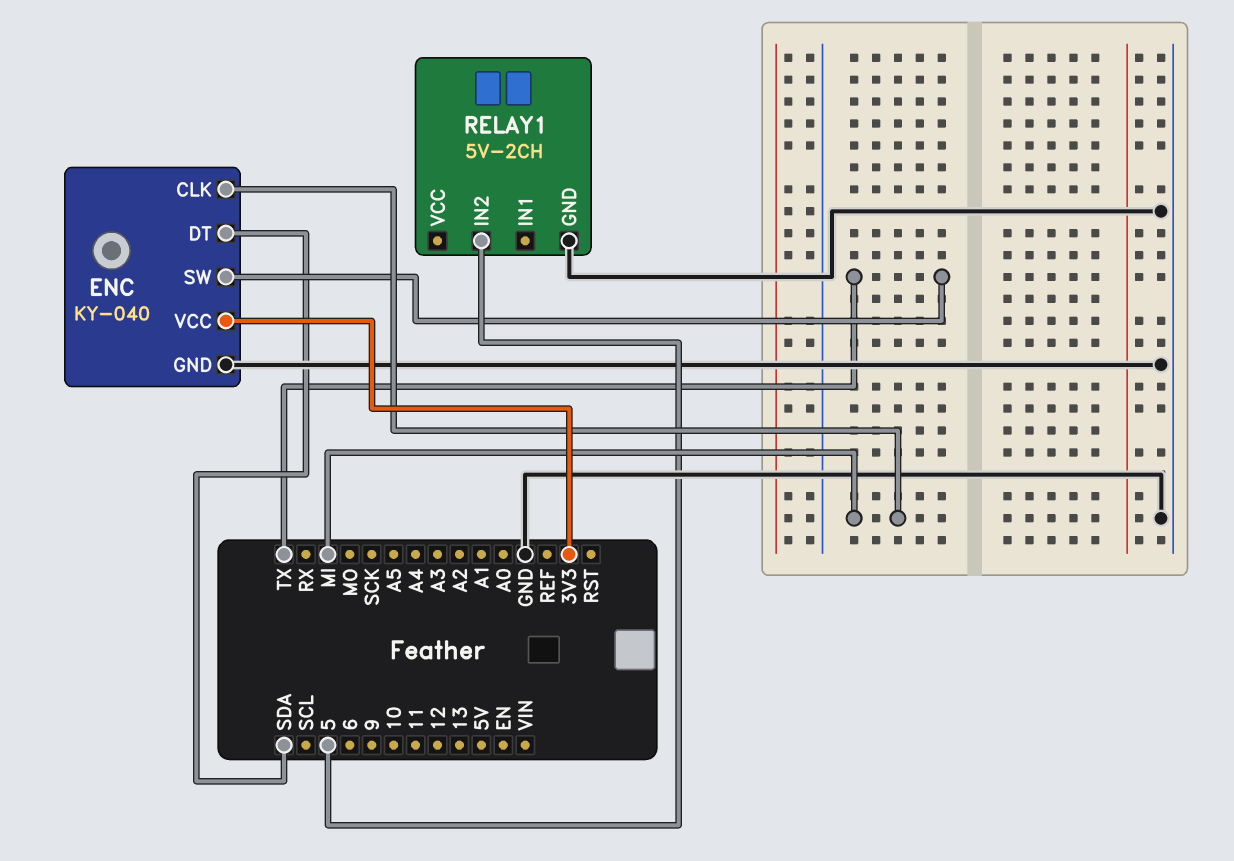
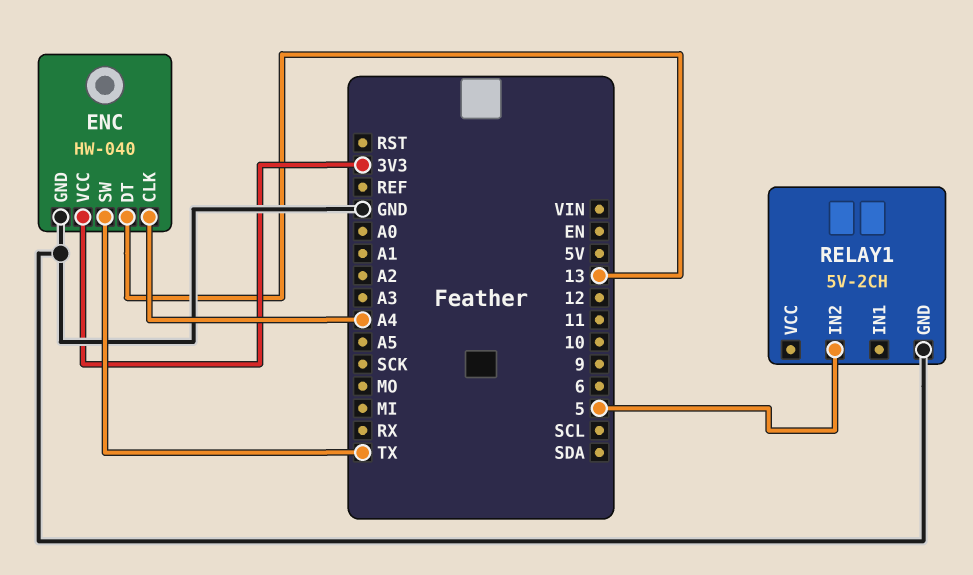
ENC: KY-040 -> HW-040
ENC pin CLK: MI -> A4
ENC pin DT: SDA -> 13

